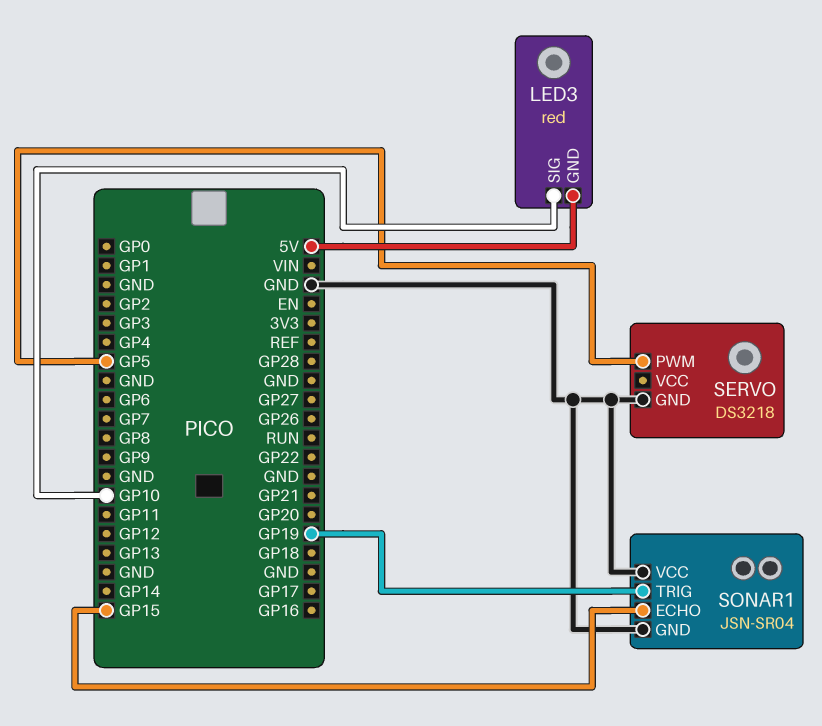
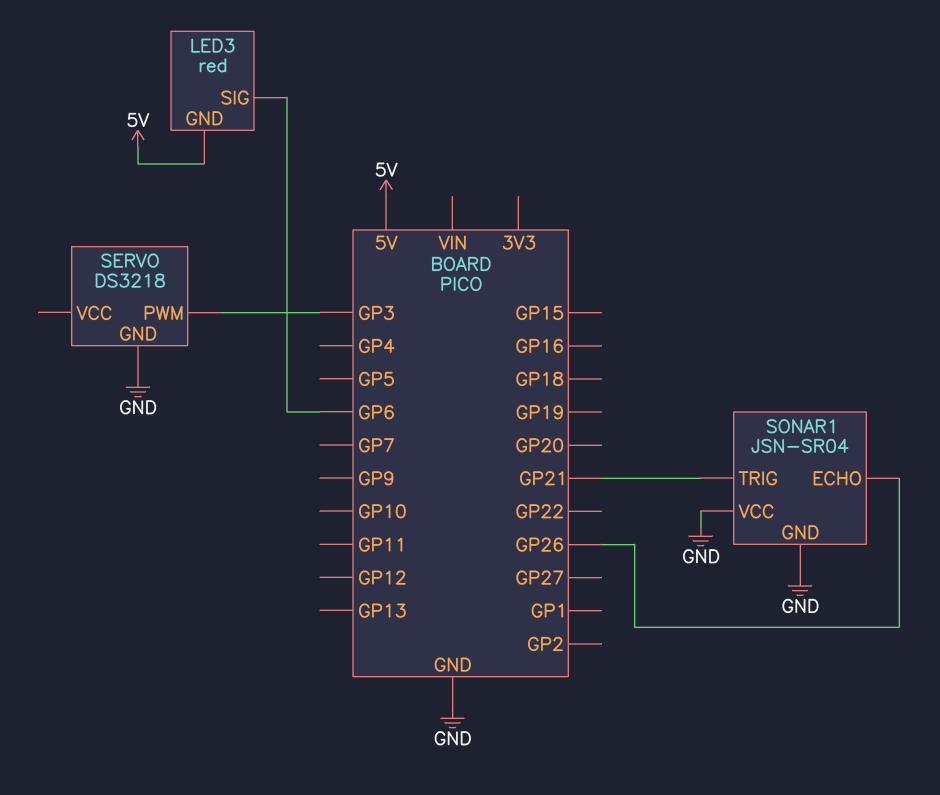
LED3 pin SIG: GP10 -> GP6
SERVO pin PWM: GP5 -> GP3
SONAR1 pin ECHO: GP15 -> GP26
SONAR1 pin TRIG: GP19 -> GP21

